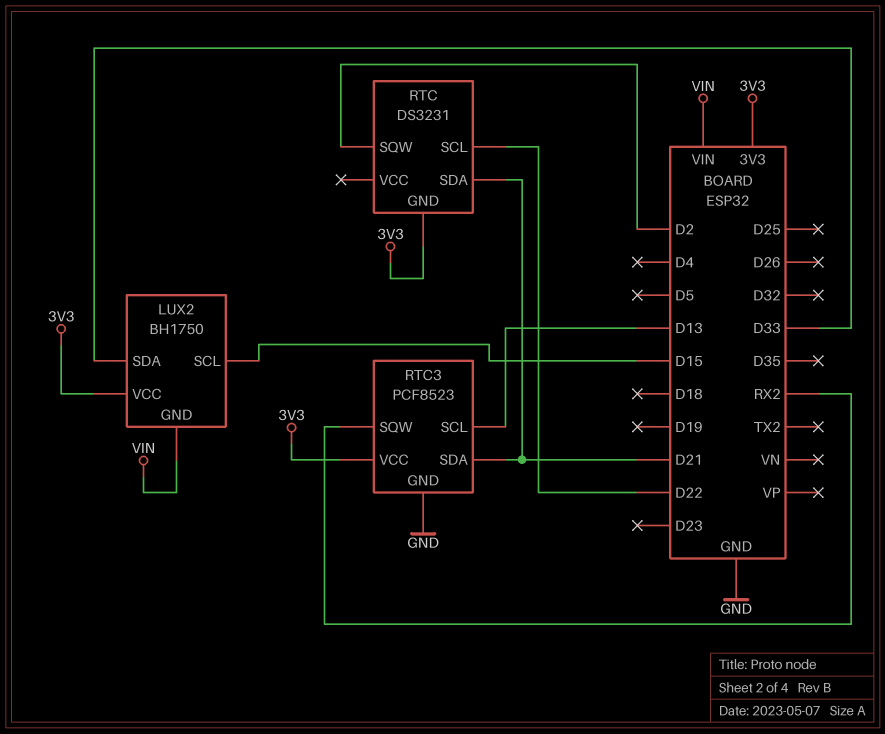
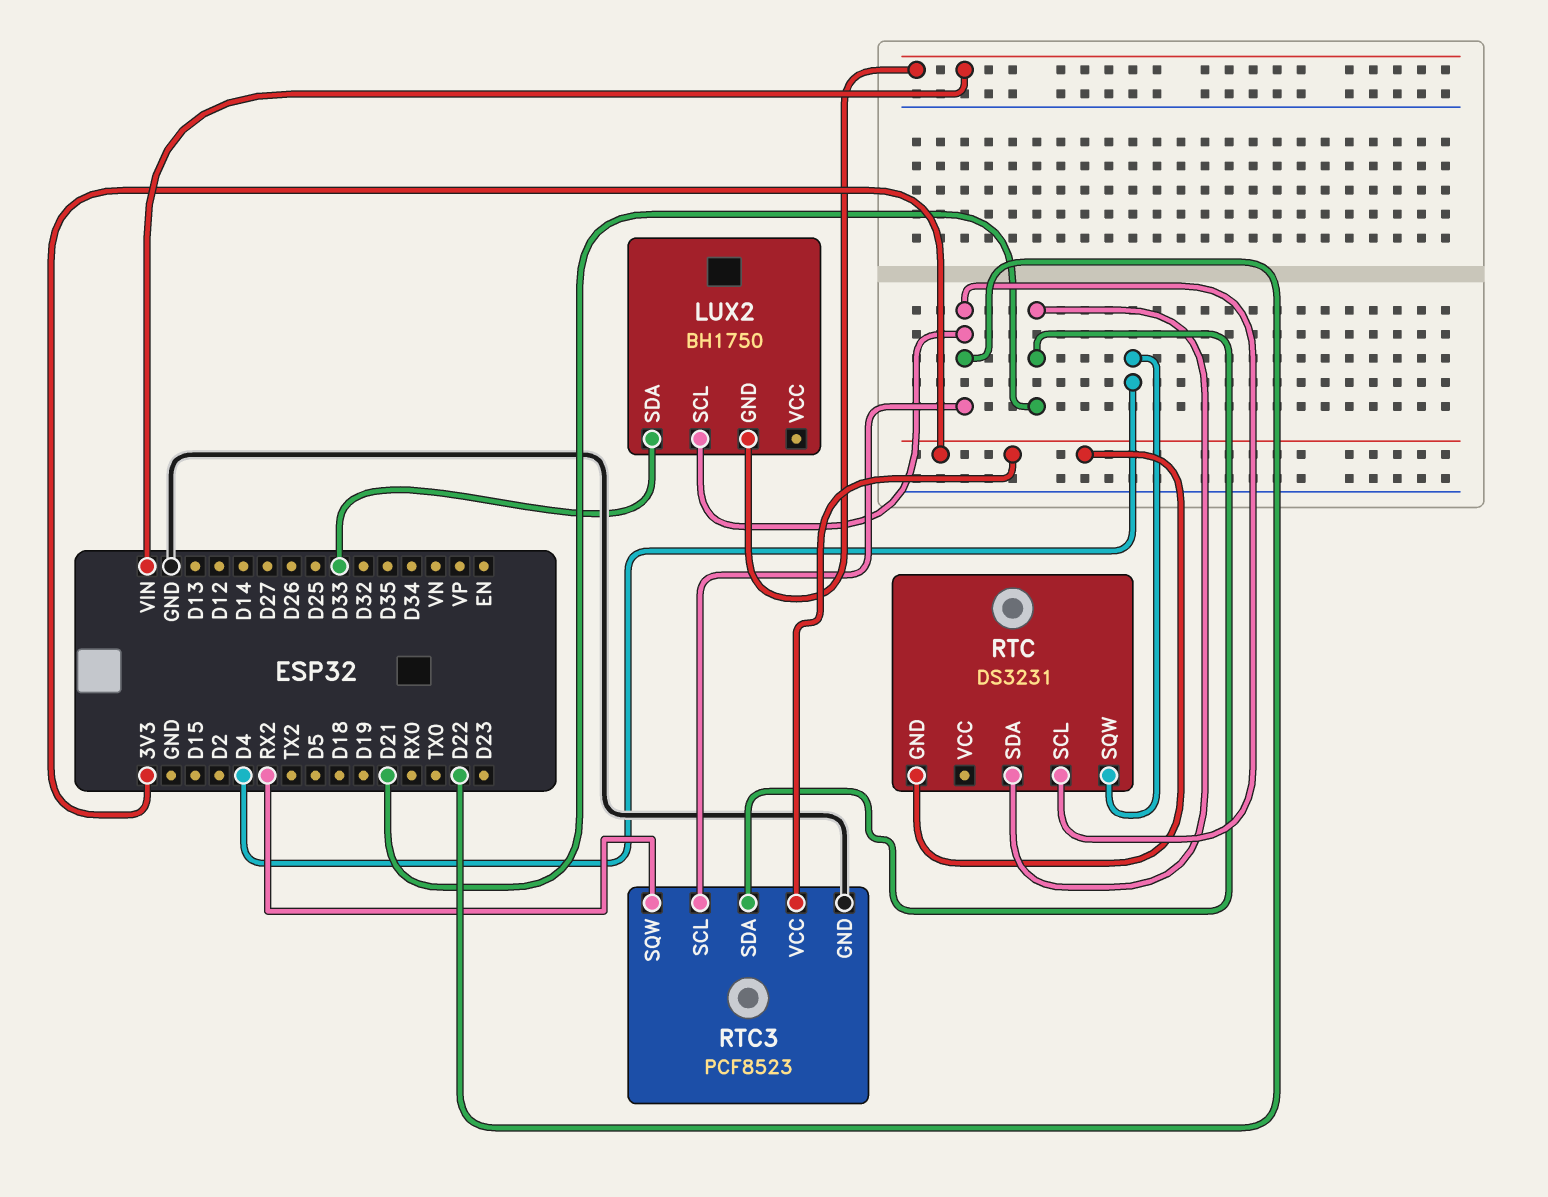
LUX2 pin SCL: D15 -> D22
LUX2 pin VCC: 3V3 -> none
RTC pin SQW: D2 -> D4
RTC3 pin SCL: D13 -> D22

